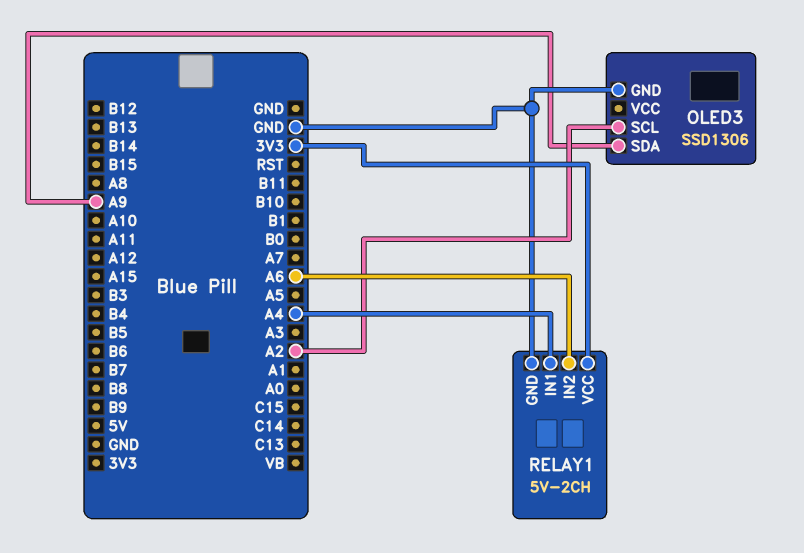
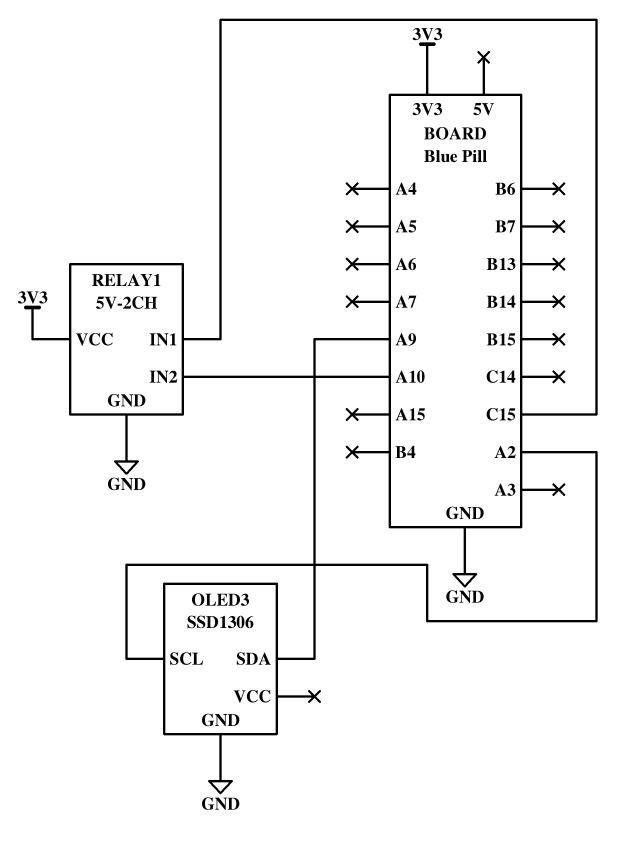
RELAY1 pin IN1: A4 -> C15
RELAY1 pin IN2: A6 -> A10

